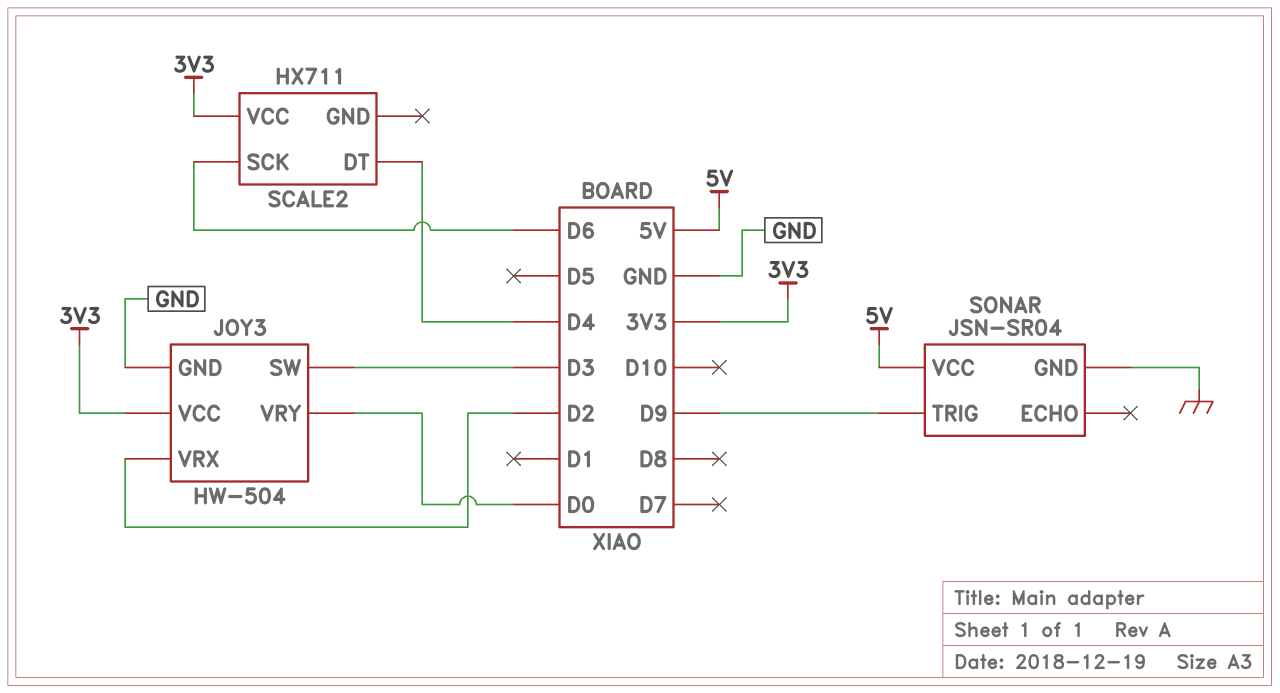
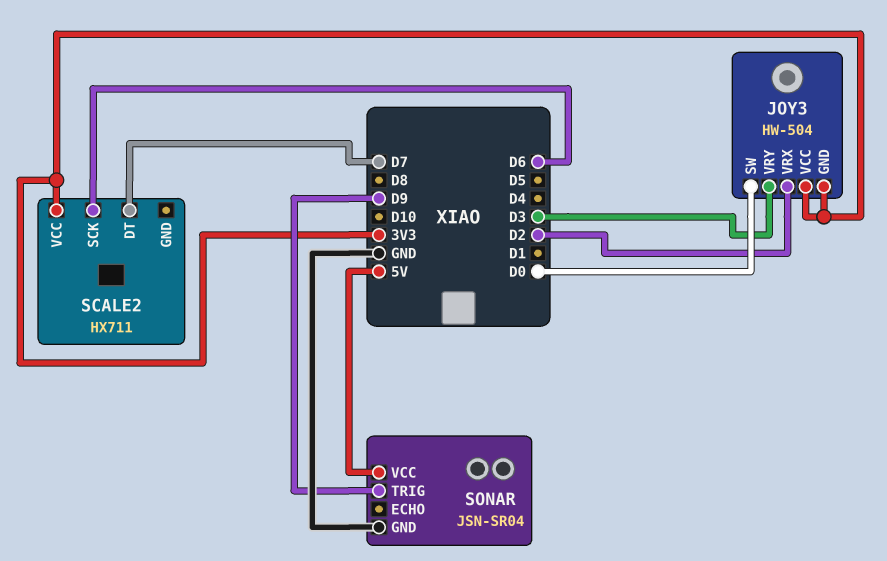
JOY3 pin GND: GND -> 3V3
JOY3 pin SW: D3 -> D0
JOY3 pin VRY: D0 -> D3
SCALE2 pin DT: D4 -> D7

